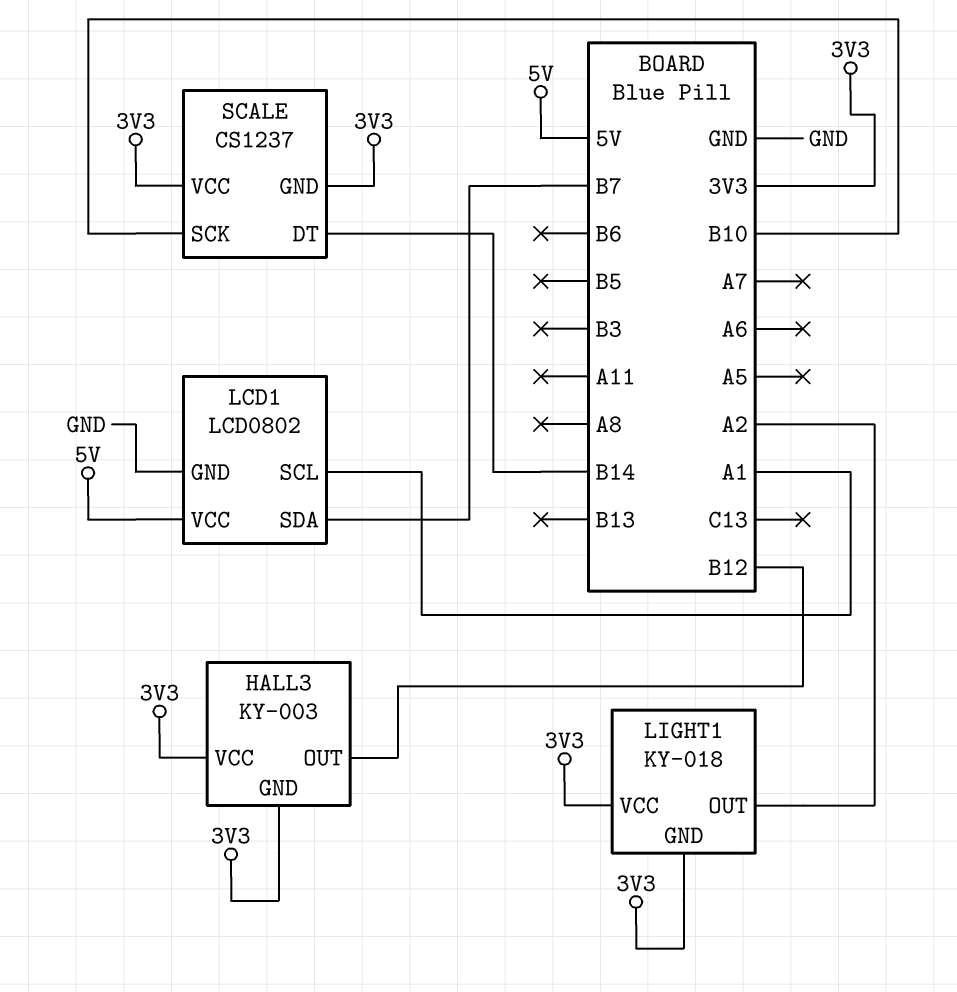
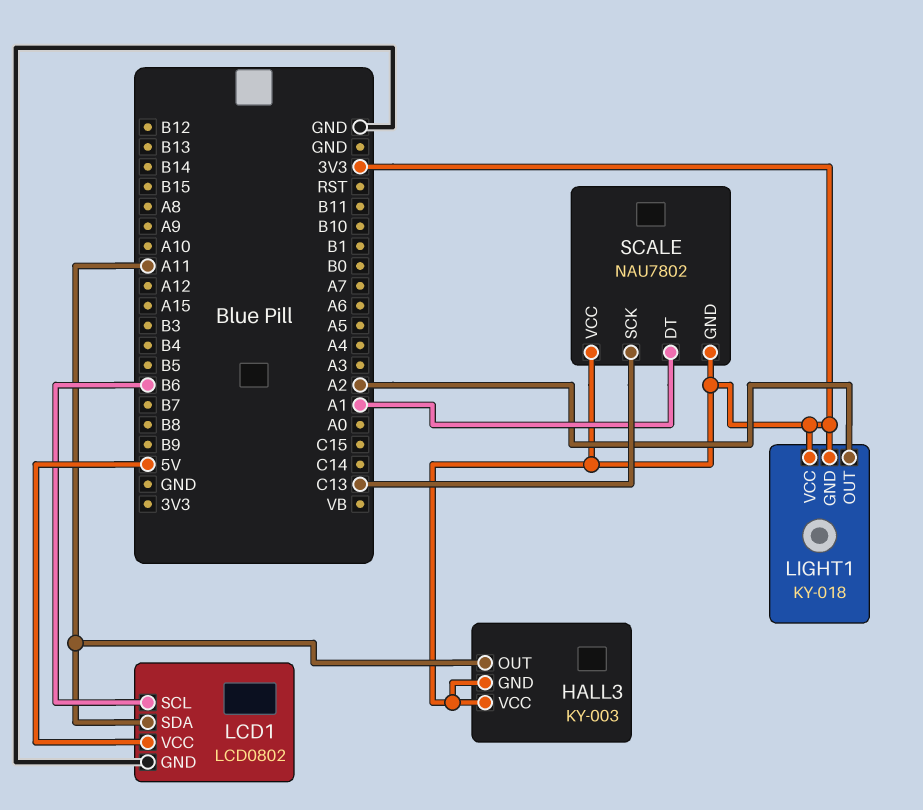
HALL3 pin OUT: B12 -> A11
LCD1 pin SCL: A1 -> B6
LCD1 pin SDA: B7 -> A11
SCALE: CS1237 -> NAU7802
SCALE pin DT: B14 -> A1
SCALE pin SCK: B10 -> C13

